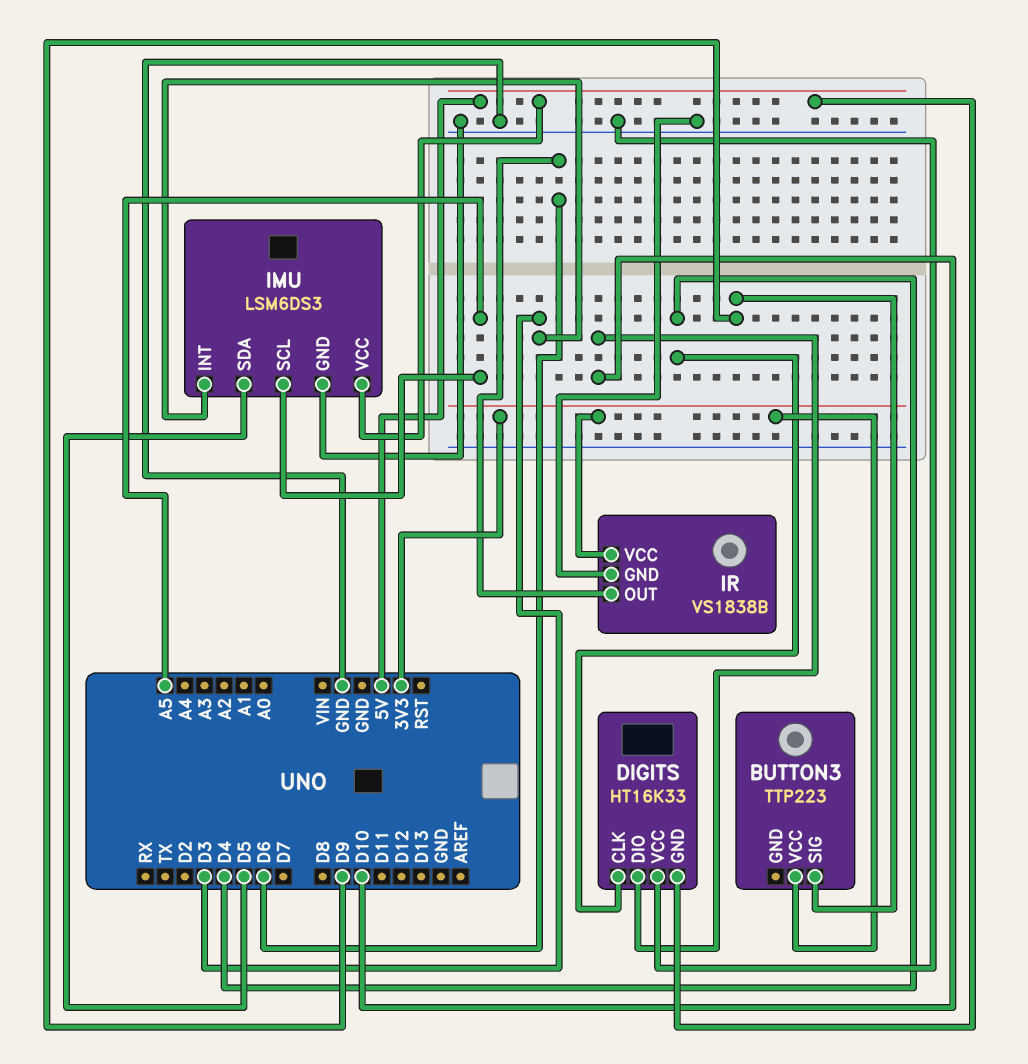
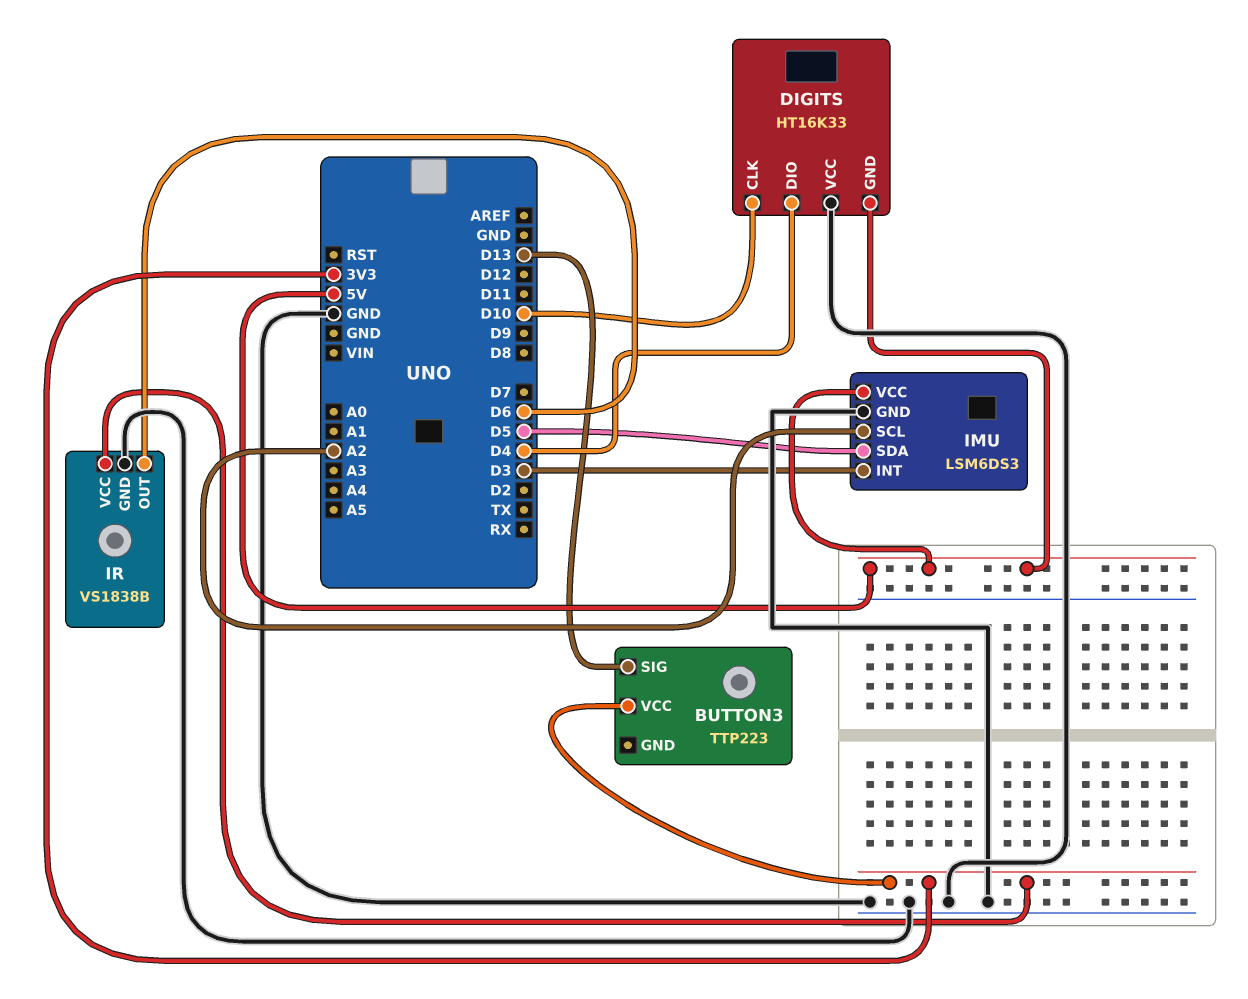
BUTTON3 pin SIG: D9 -> D13
DIGITS pin CLK: D4 -> D10
DIGITS pin DIO: D10 -> D4
IMU pin SCL: A5 -> A2

